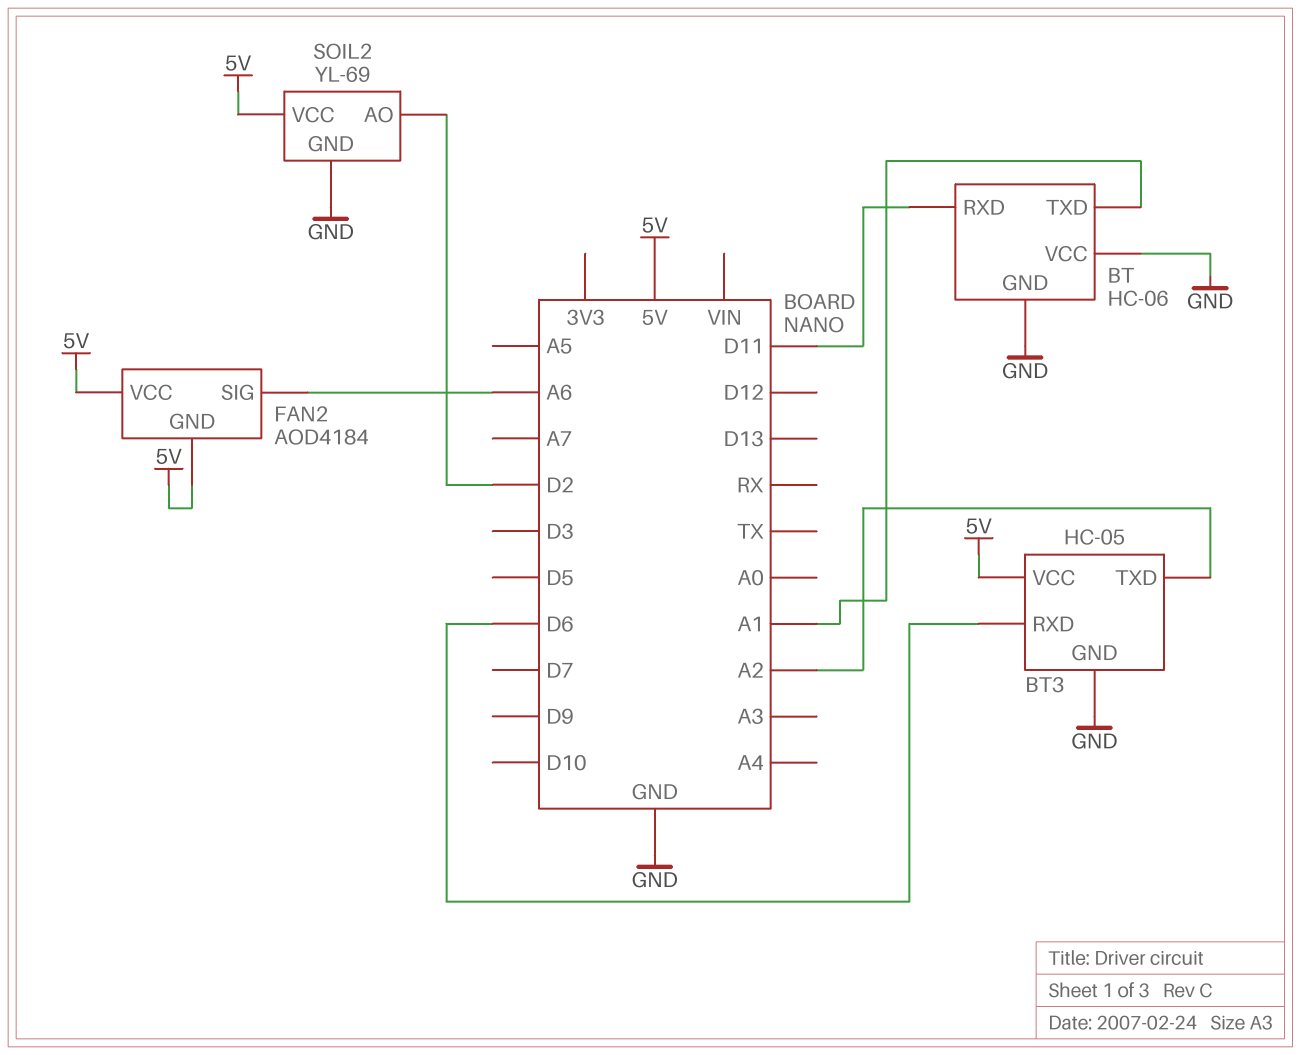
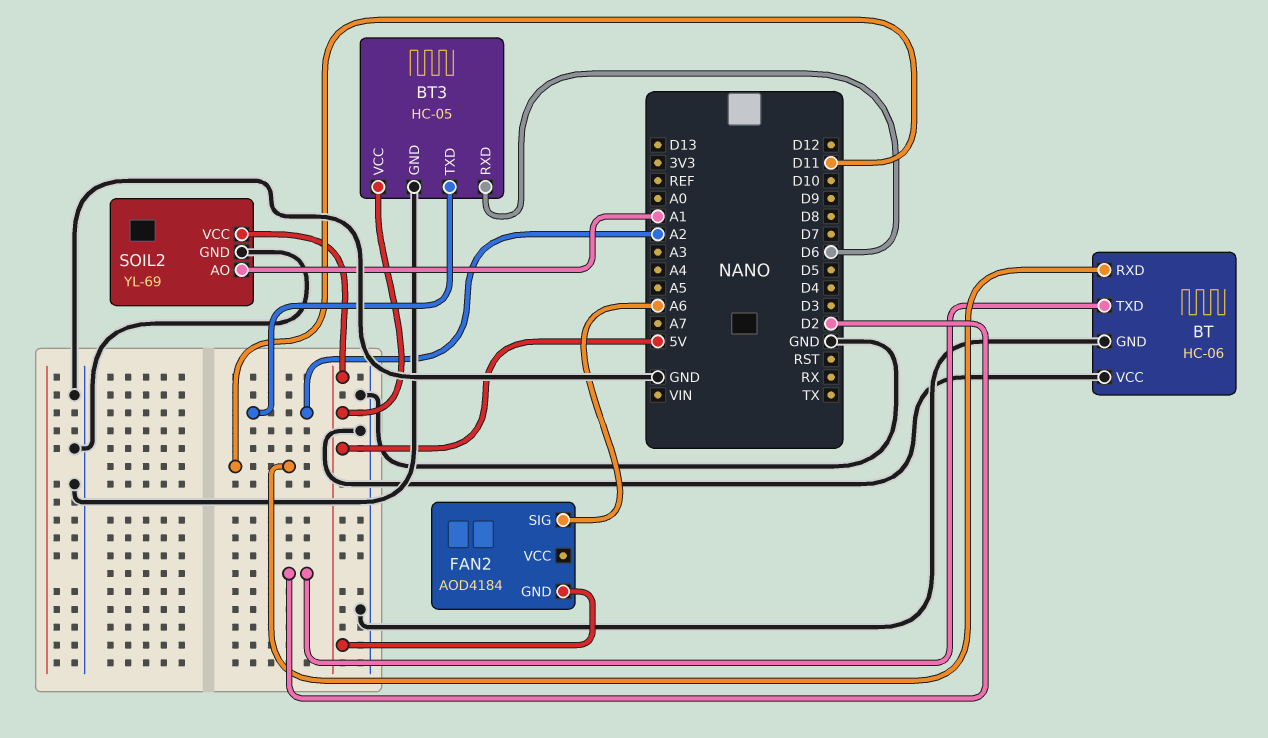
BT pin TXD: A1 -> D2
FAN2 pin VCC: 5V -> none
SOIL2 pin AO: D2 -> A1

